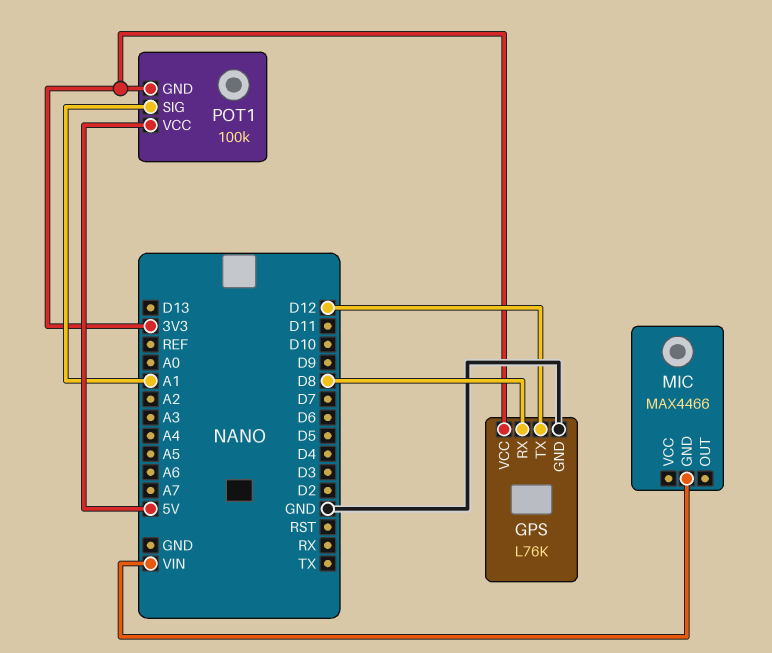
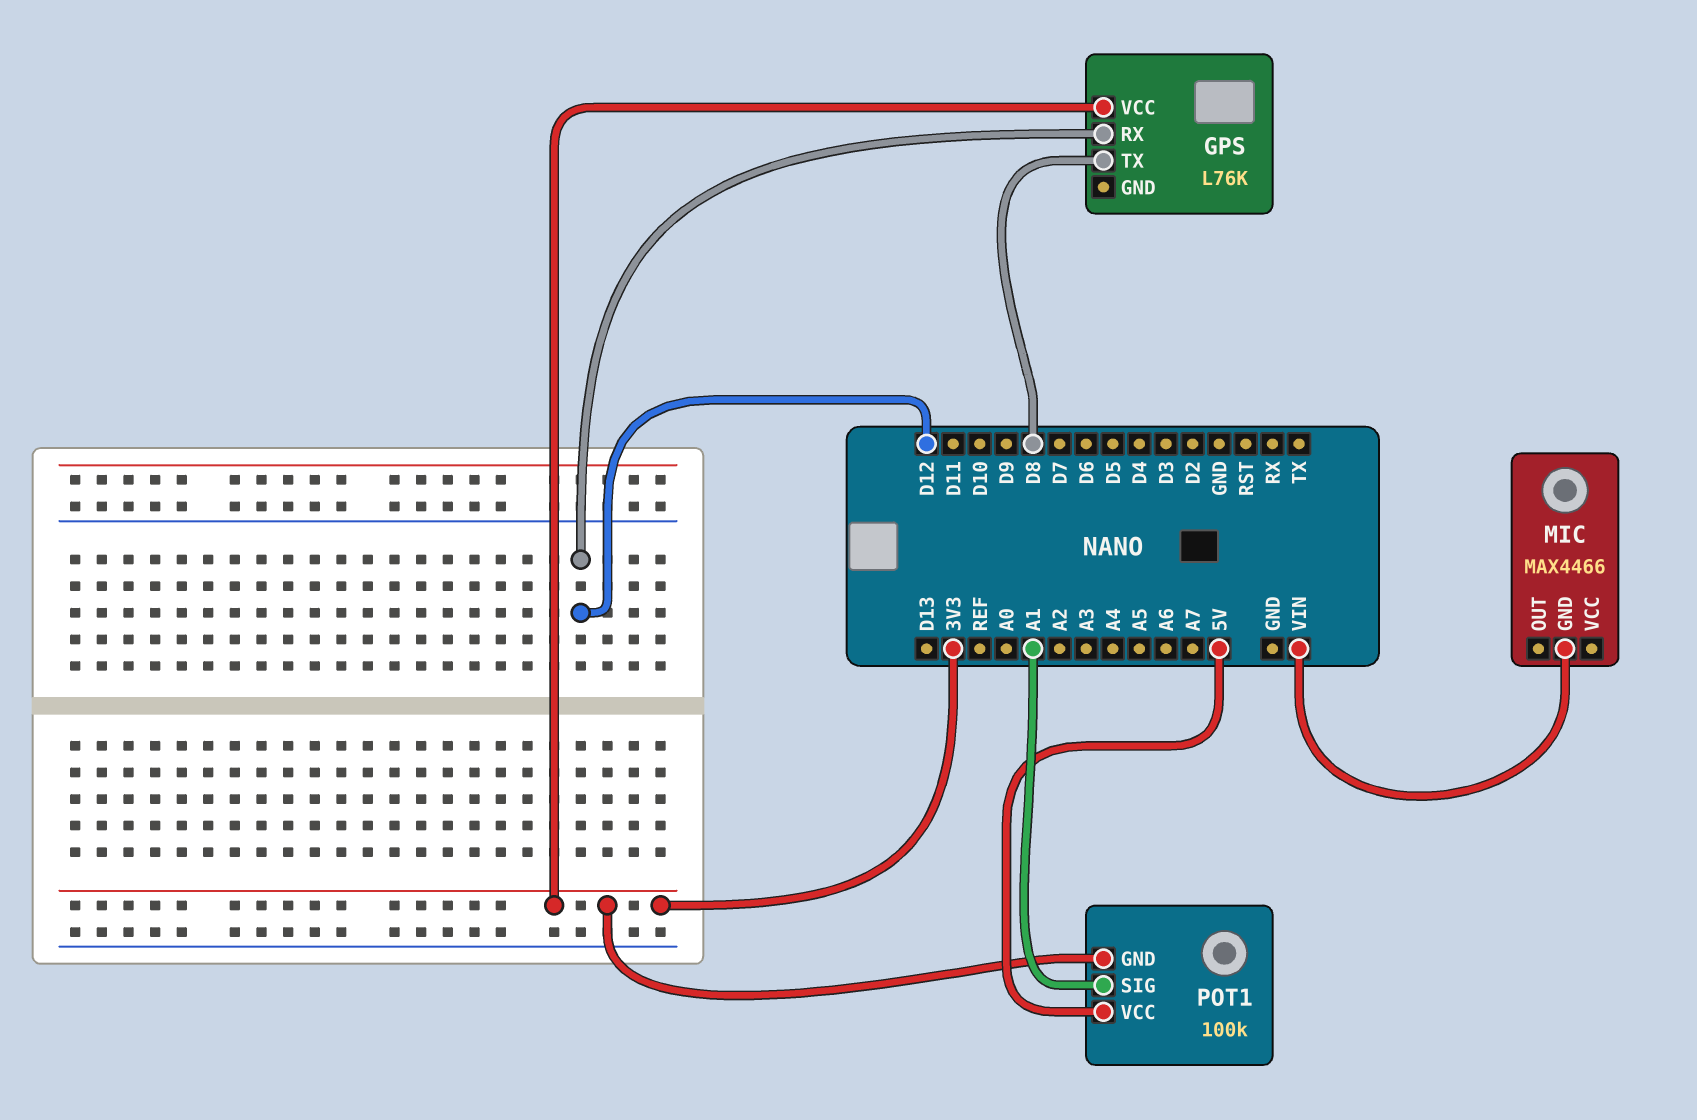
GPS pin GND: GND -> none
GPS pin RX: D8 -> D12
GPS pin TX: D12 -> D8

